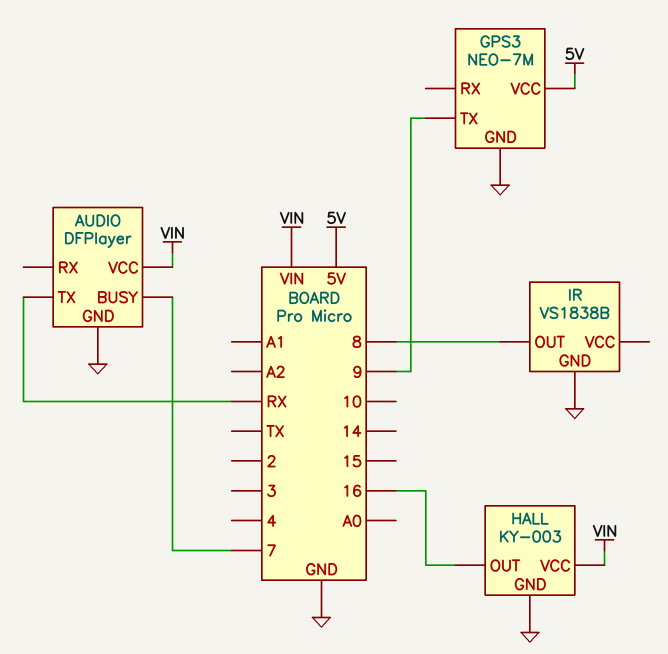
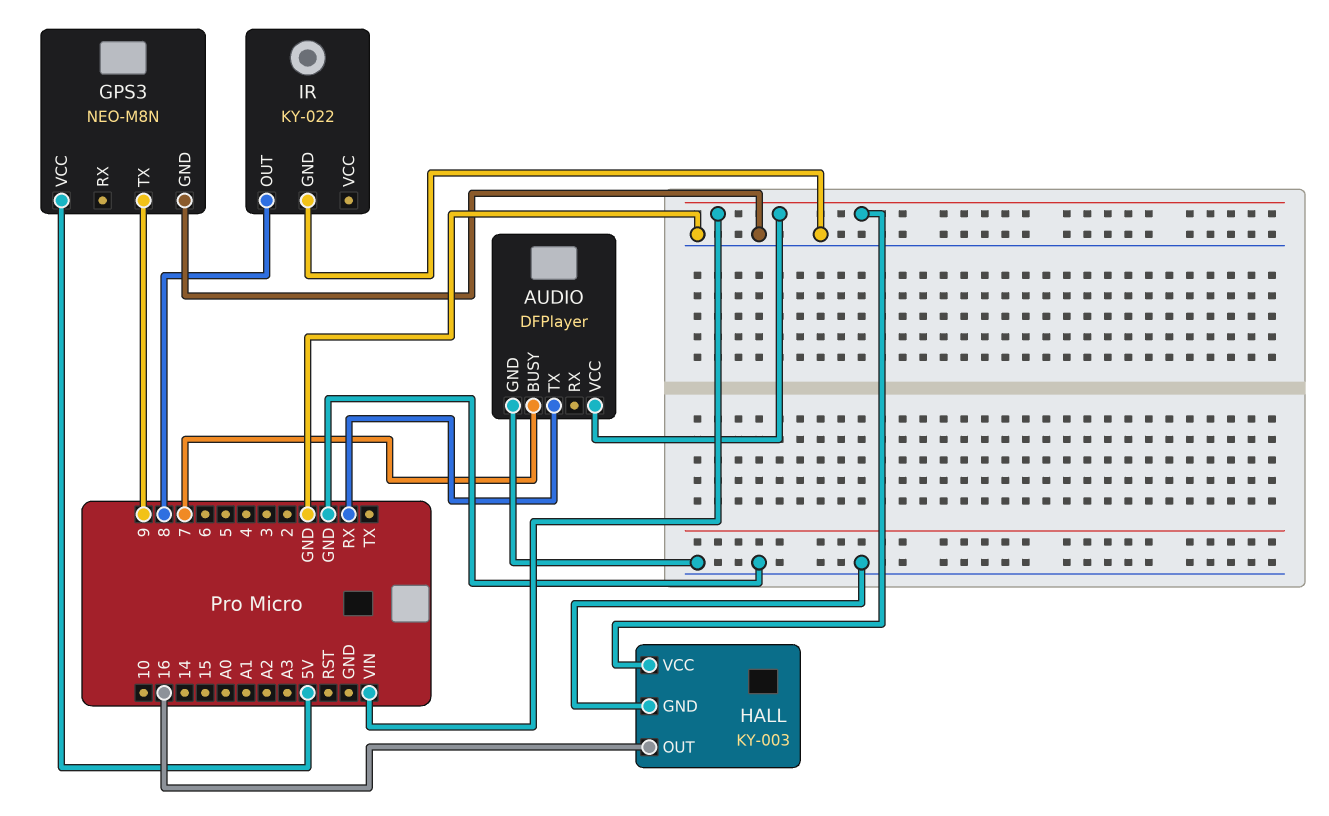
GPS3: NEO-7M -> NEO-M8N
IR: VS1838B -> KY-022

